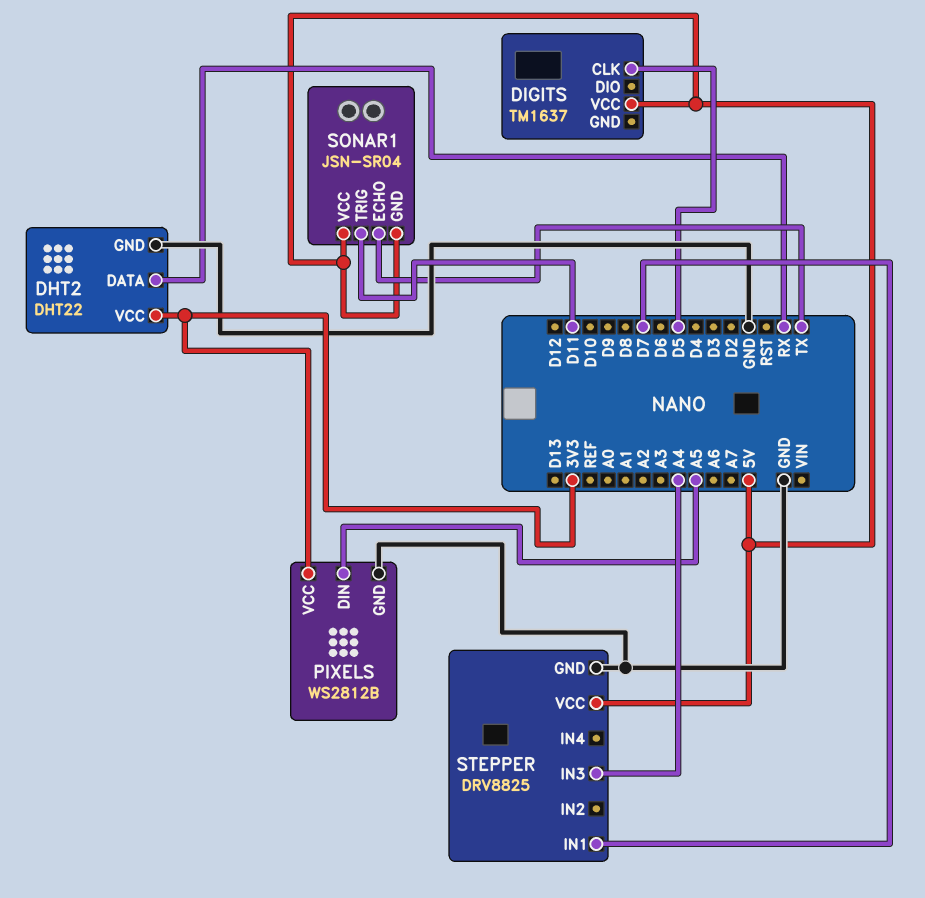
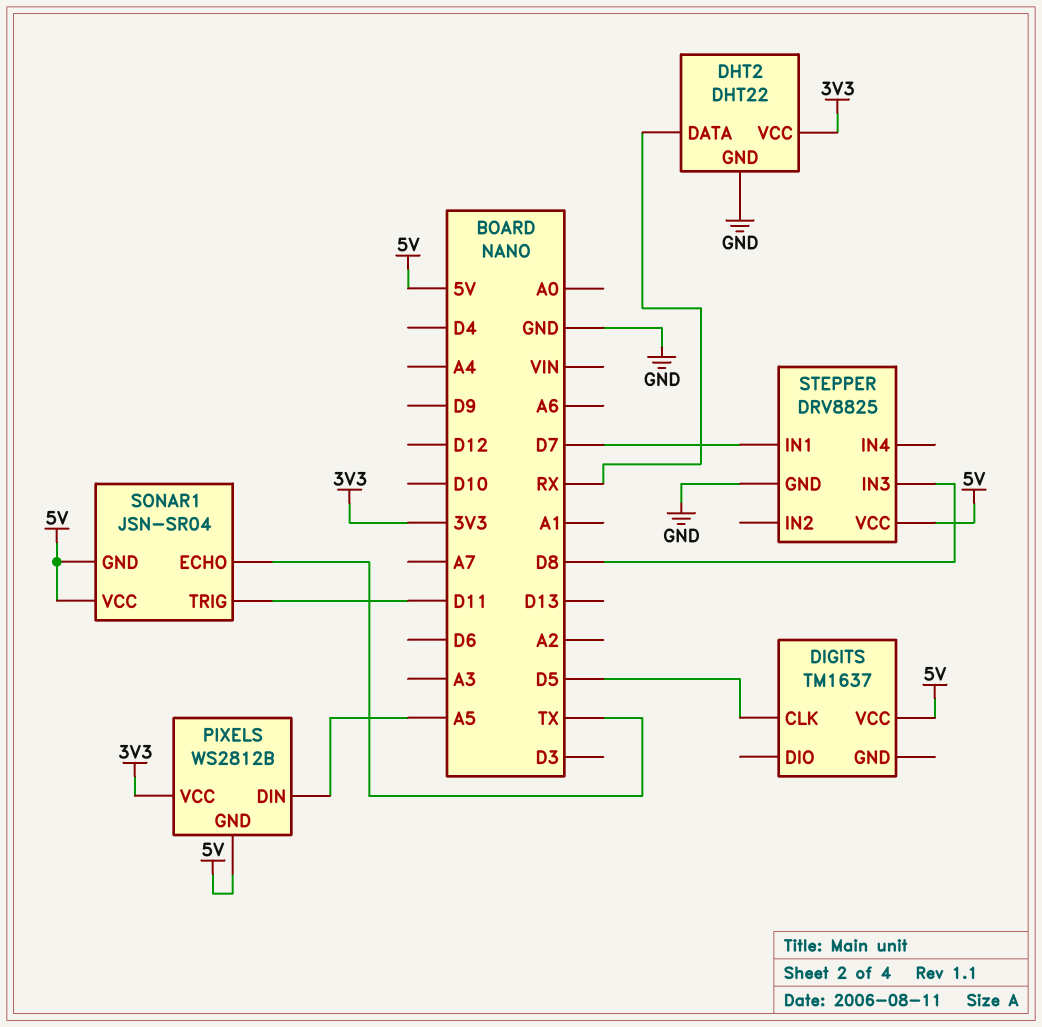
PIXELS pin GND: GND -> 5V
STEPPER pin IN3: A4 -> D8

